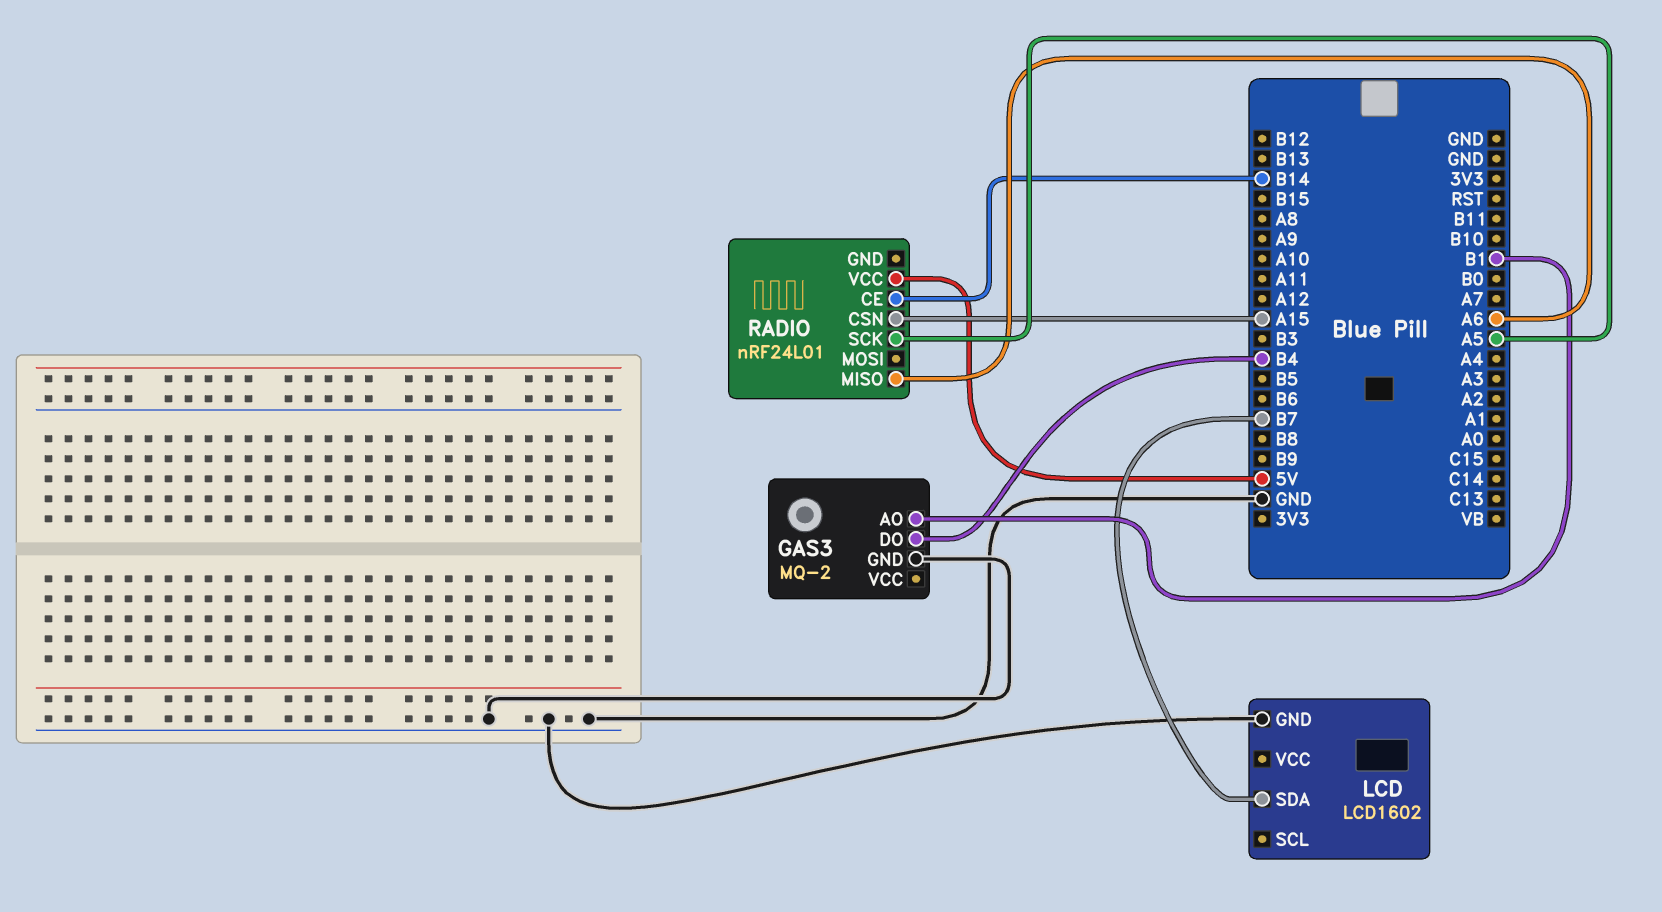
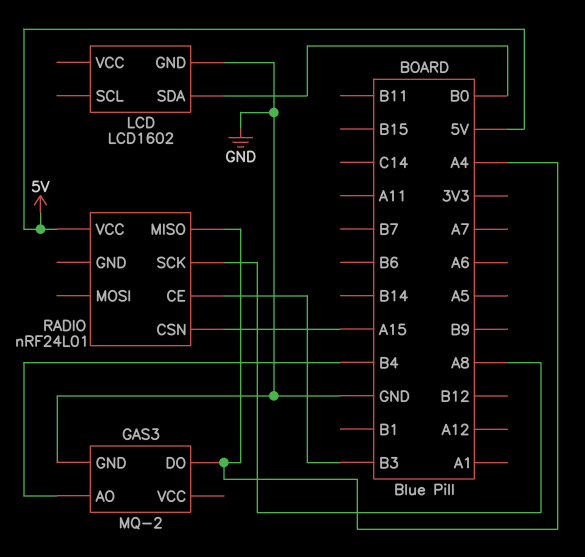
GAS3 pin AO: B1 -> B4
GAS3 pin DO: B4 -> A4
LCD pin SDA: B7 -> B0
RADIO pin CE: B14 -> B3
RADIO pin MISO: A6 -> A4
RADIO pin SCK: A5 -> A8

